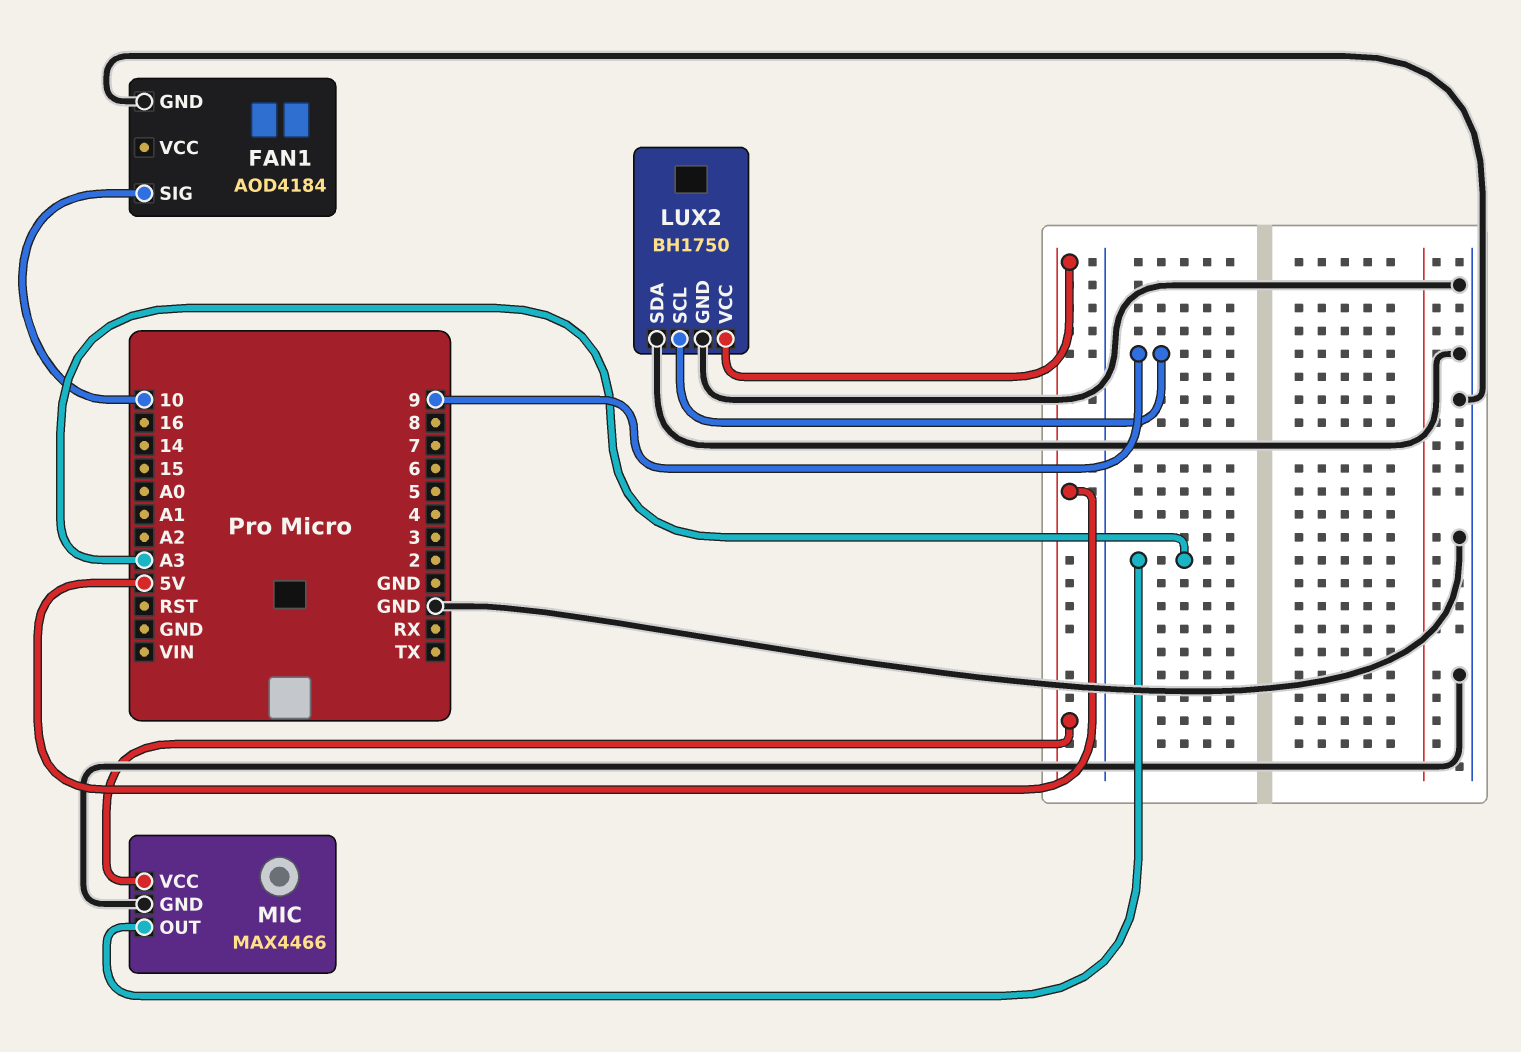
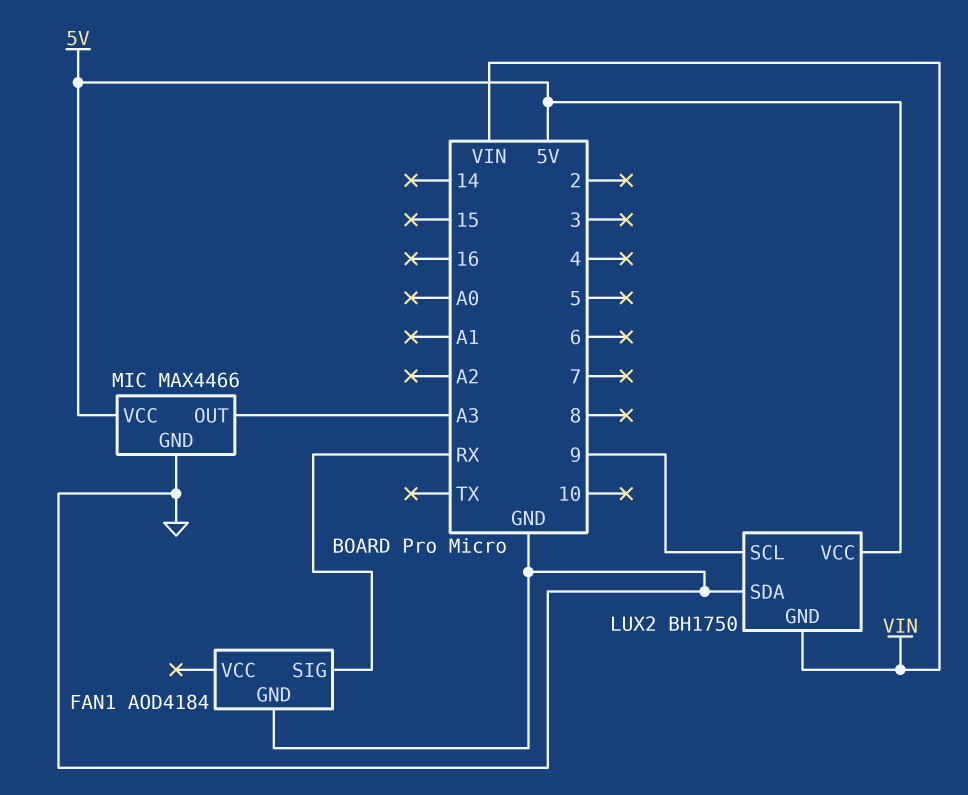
FAN1 pin SIG: 10 -> RX
LUX2 pin GND: GND -> VIN

